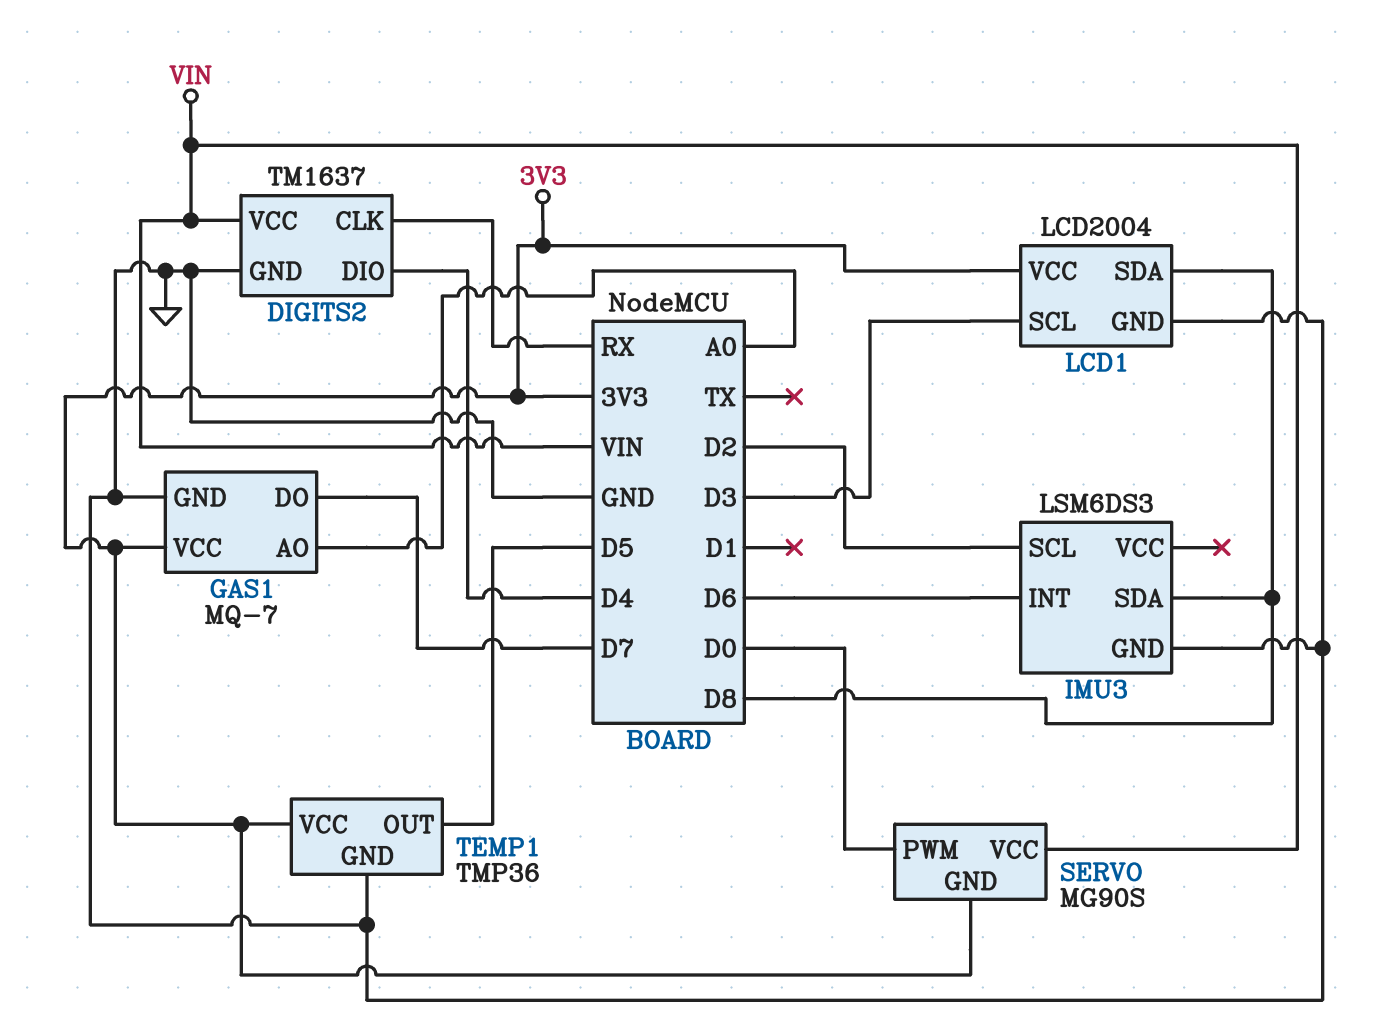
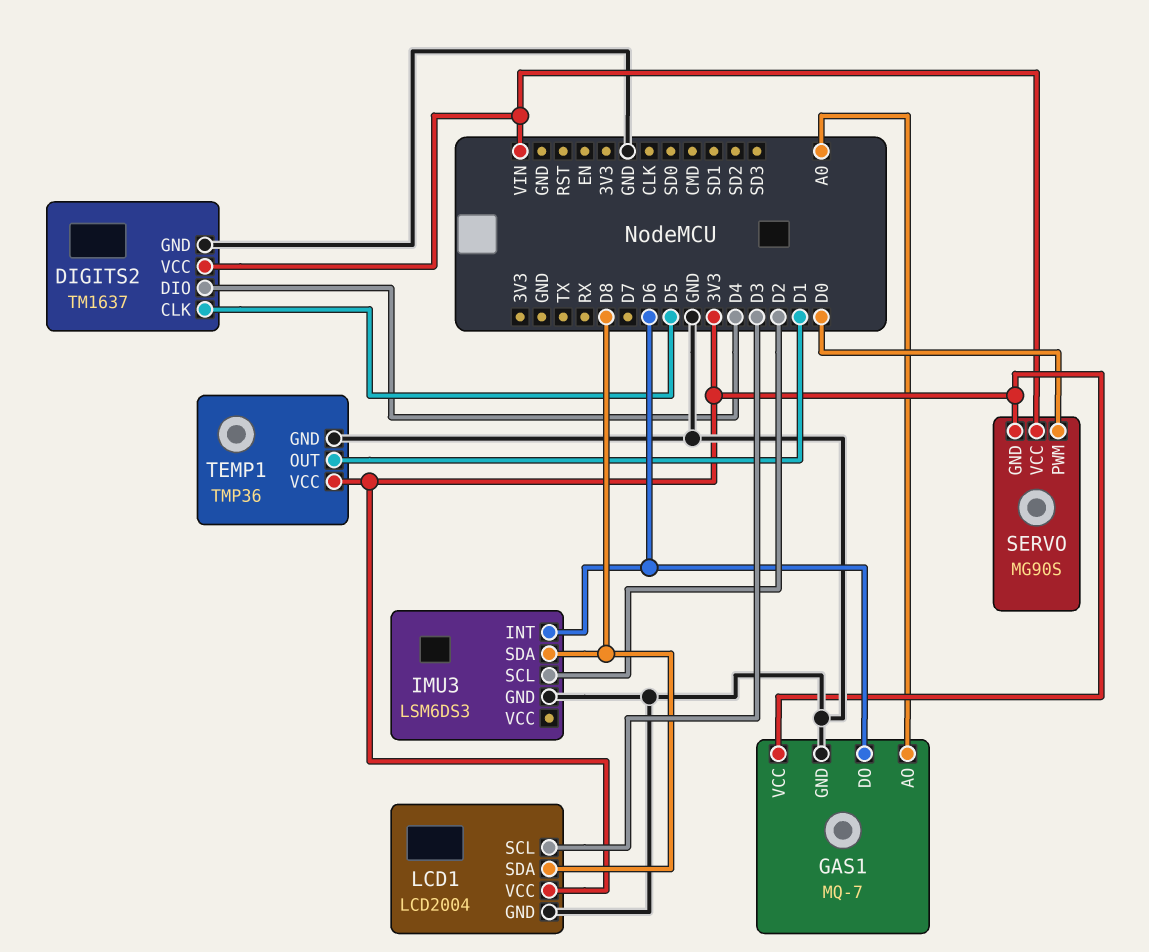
DIGITS2 pin CLK: RX -> D5
GAS1 pin DO: D7 -> D6
TEMP1 pin OUT: D5 -> D1

